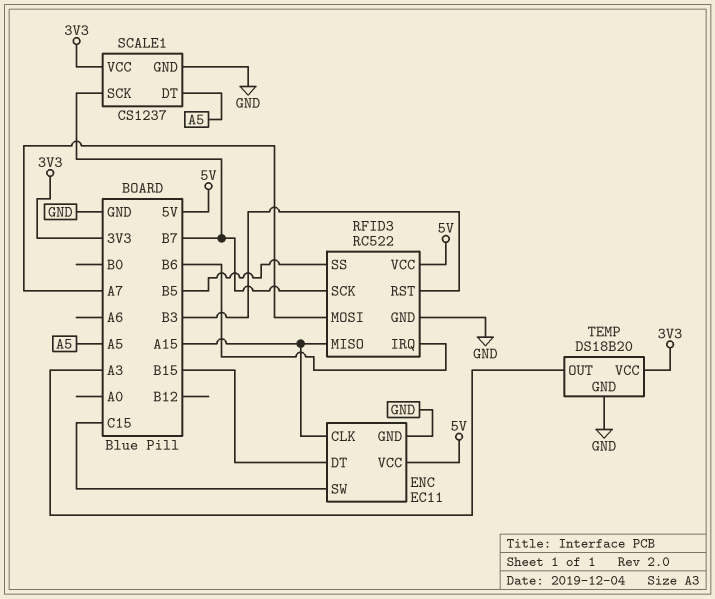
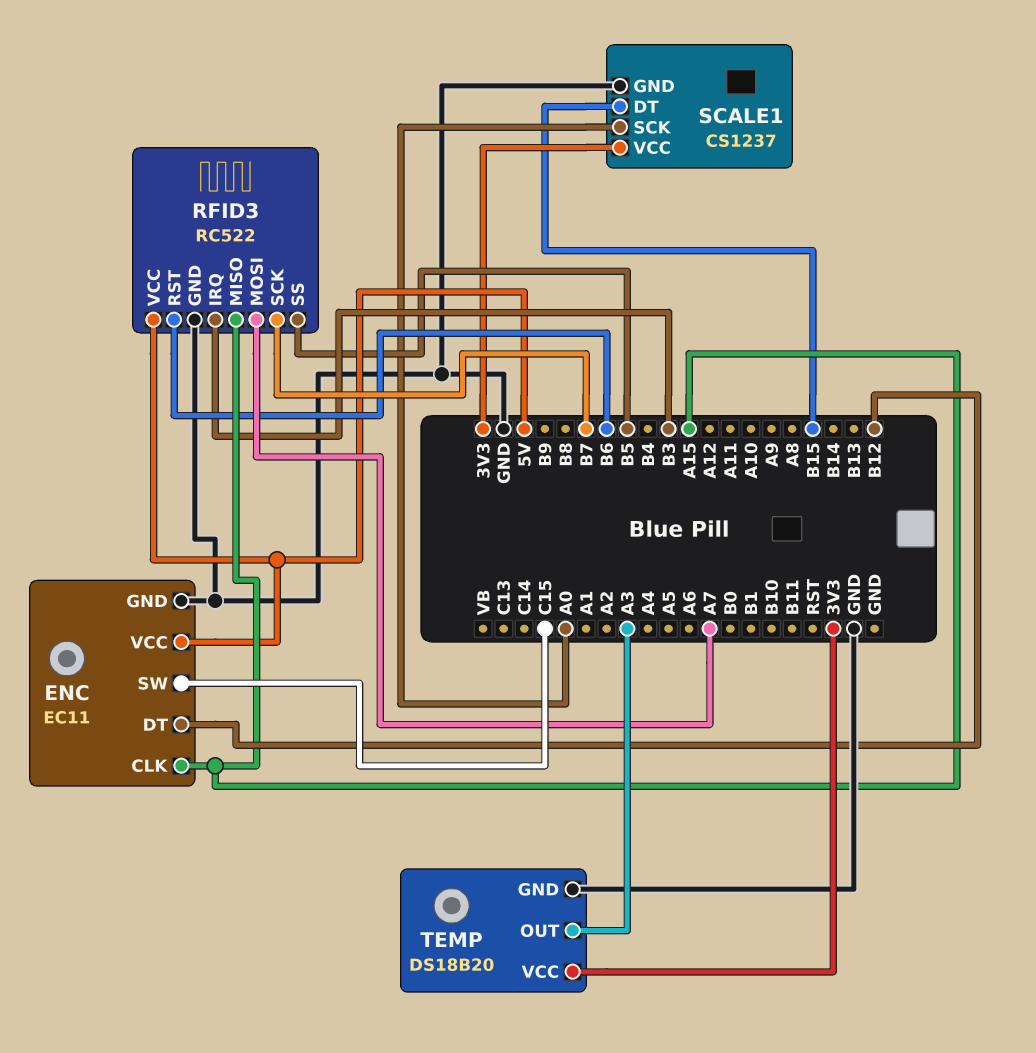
ENC pin DT: B15 -> B12
RFID3 pin IRQ: B6 -> B3
RFID3 pin RST: B3 -> B6
SCALE1 pin DT: A5 -> B15
SCALE1 pin SCK: B7 -> A0

